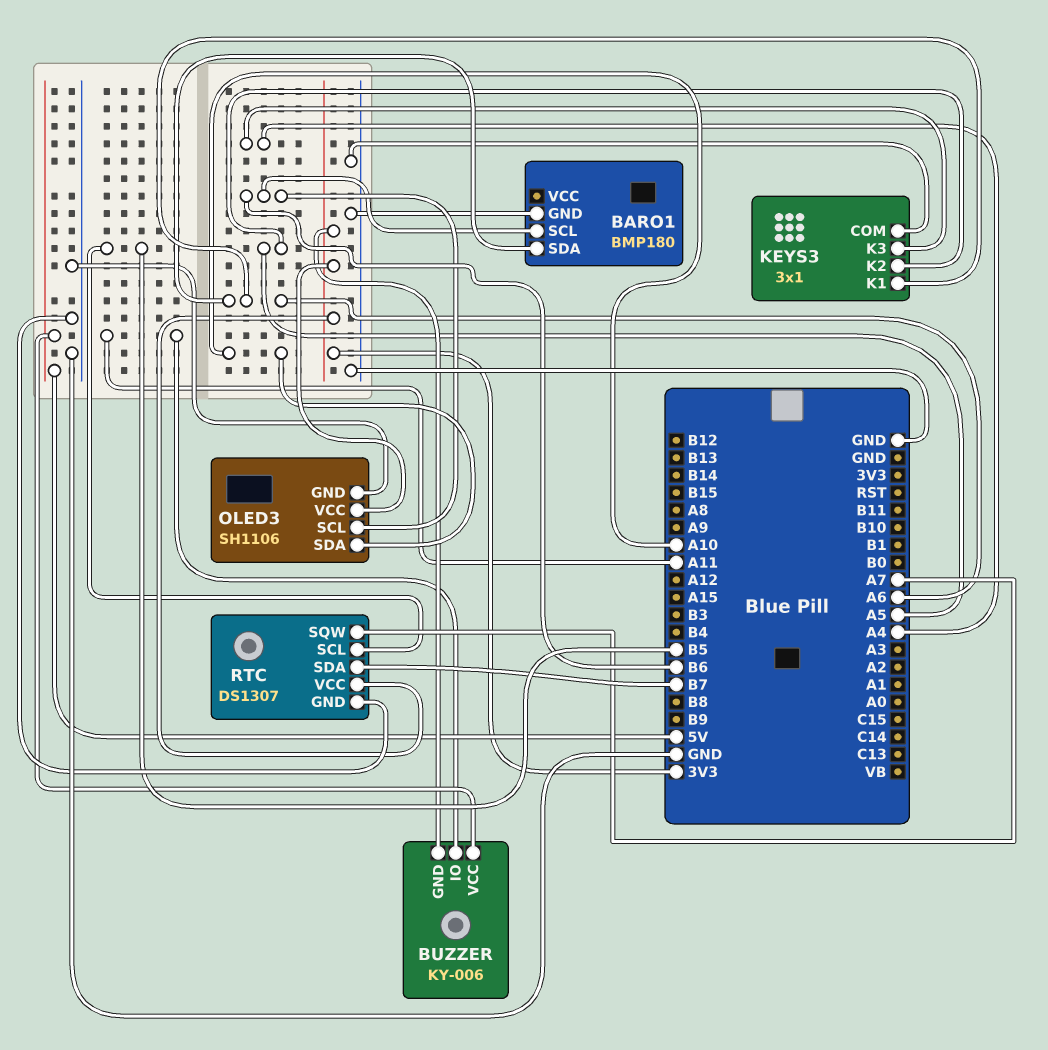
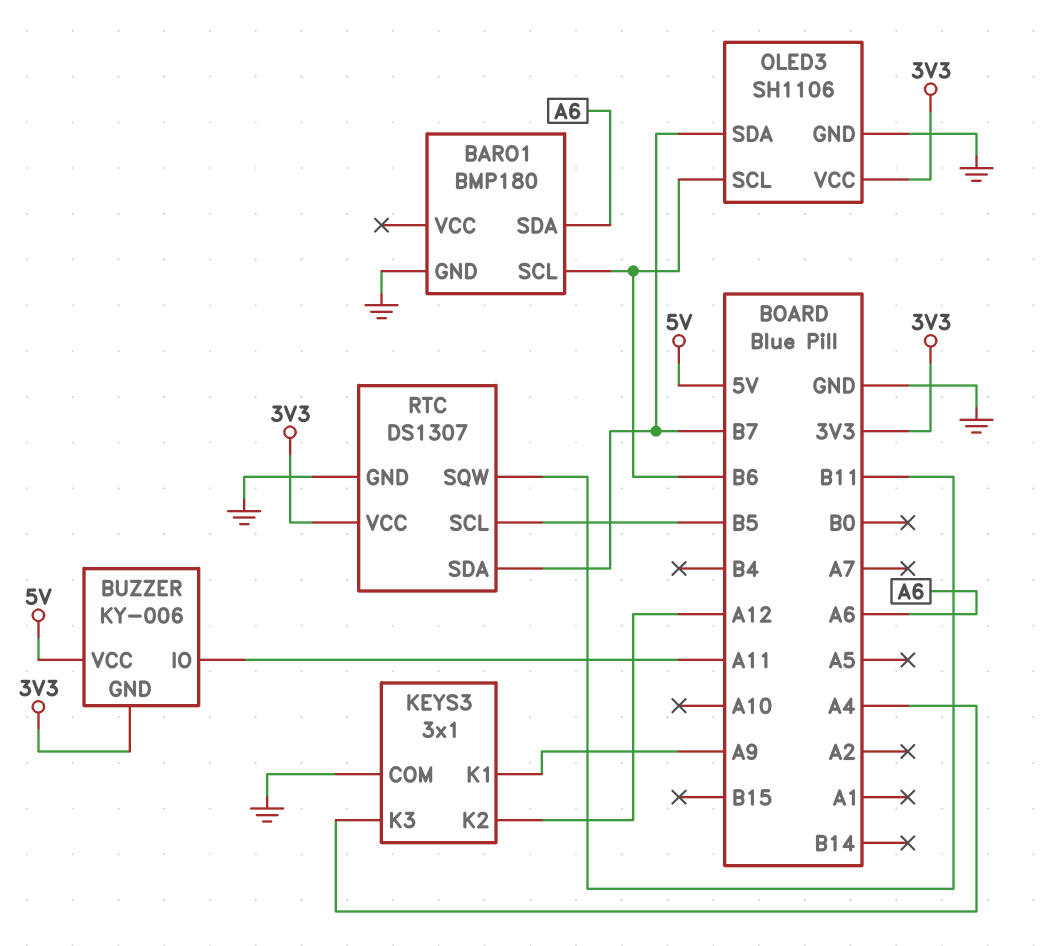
KEYS3 pin K1: A6 -> A9
KEYS3 pin K2: A5 -> A12
OLED3 pin SDA: A10 -> B7
RTC pin SQW: A7 -> B11

